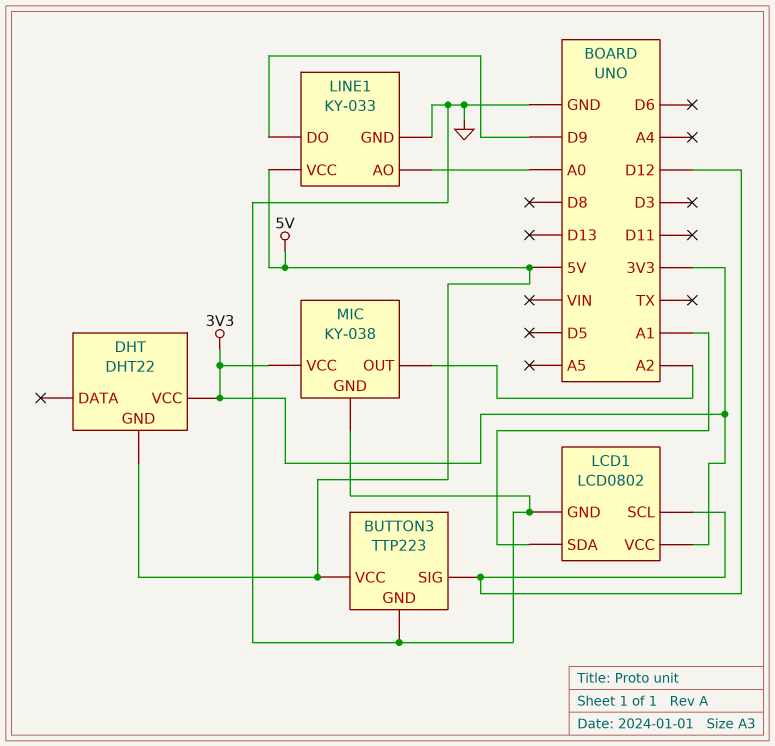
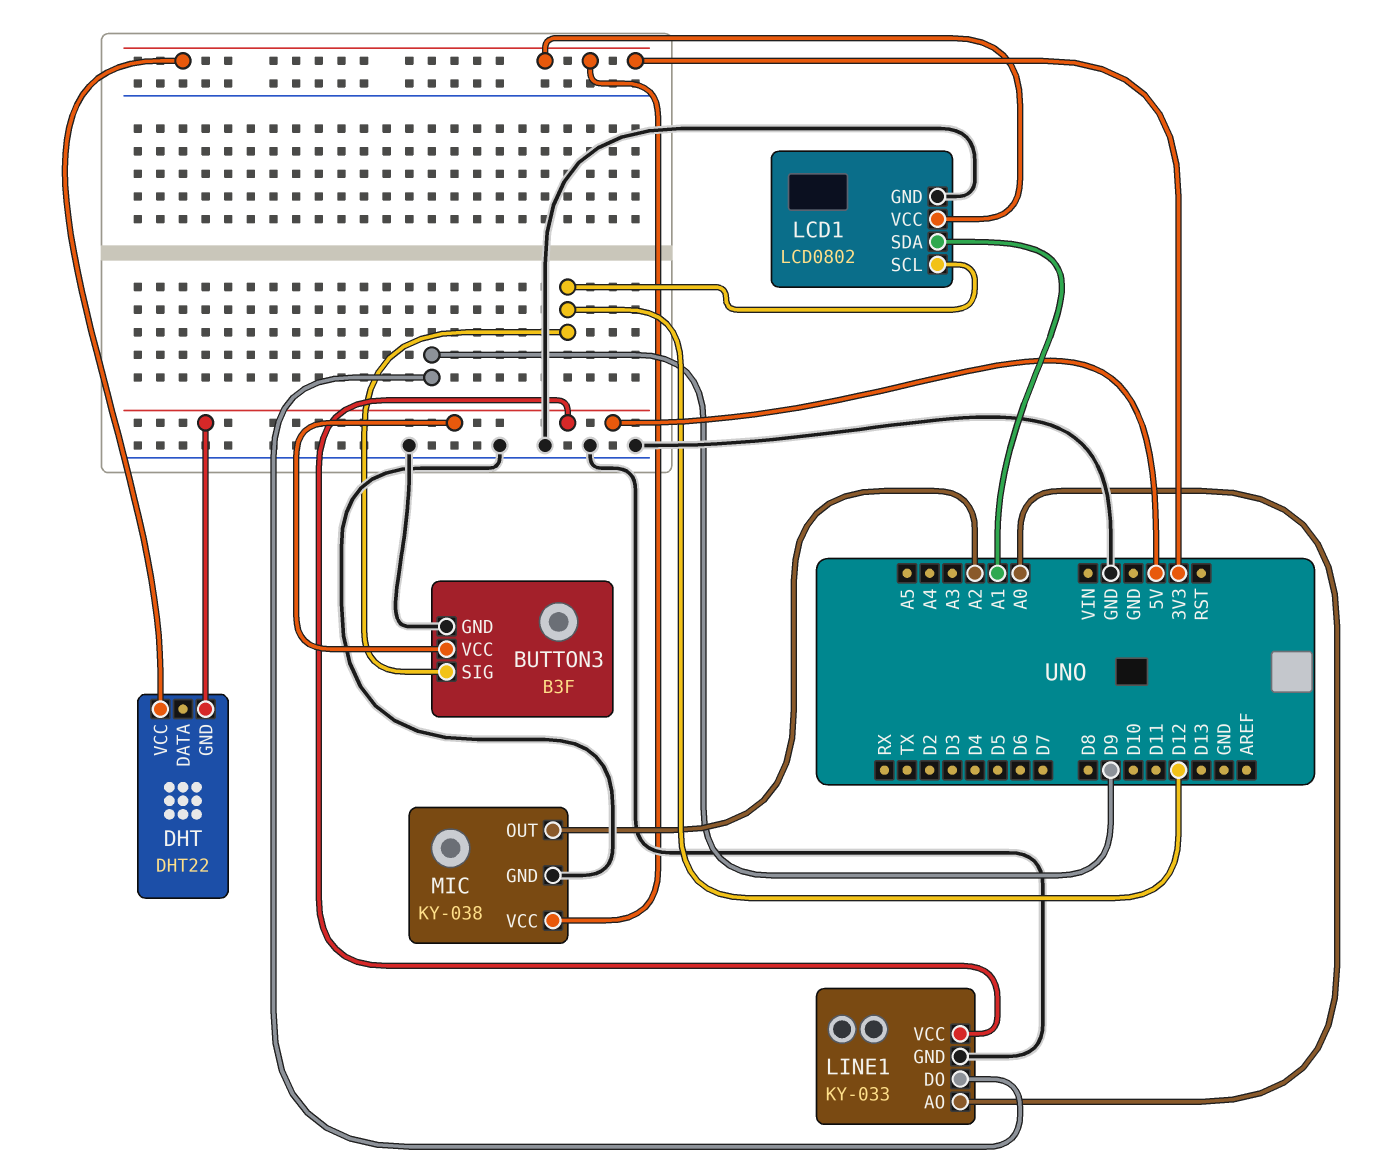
BUTTON3: TTP223 -> B3F

